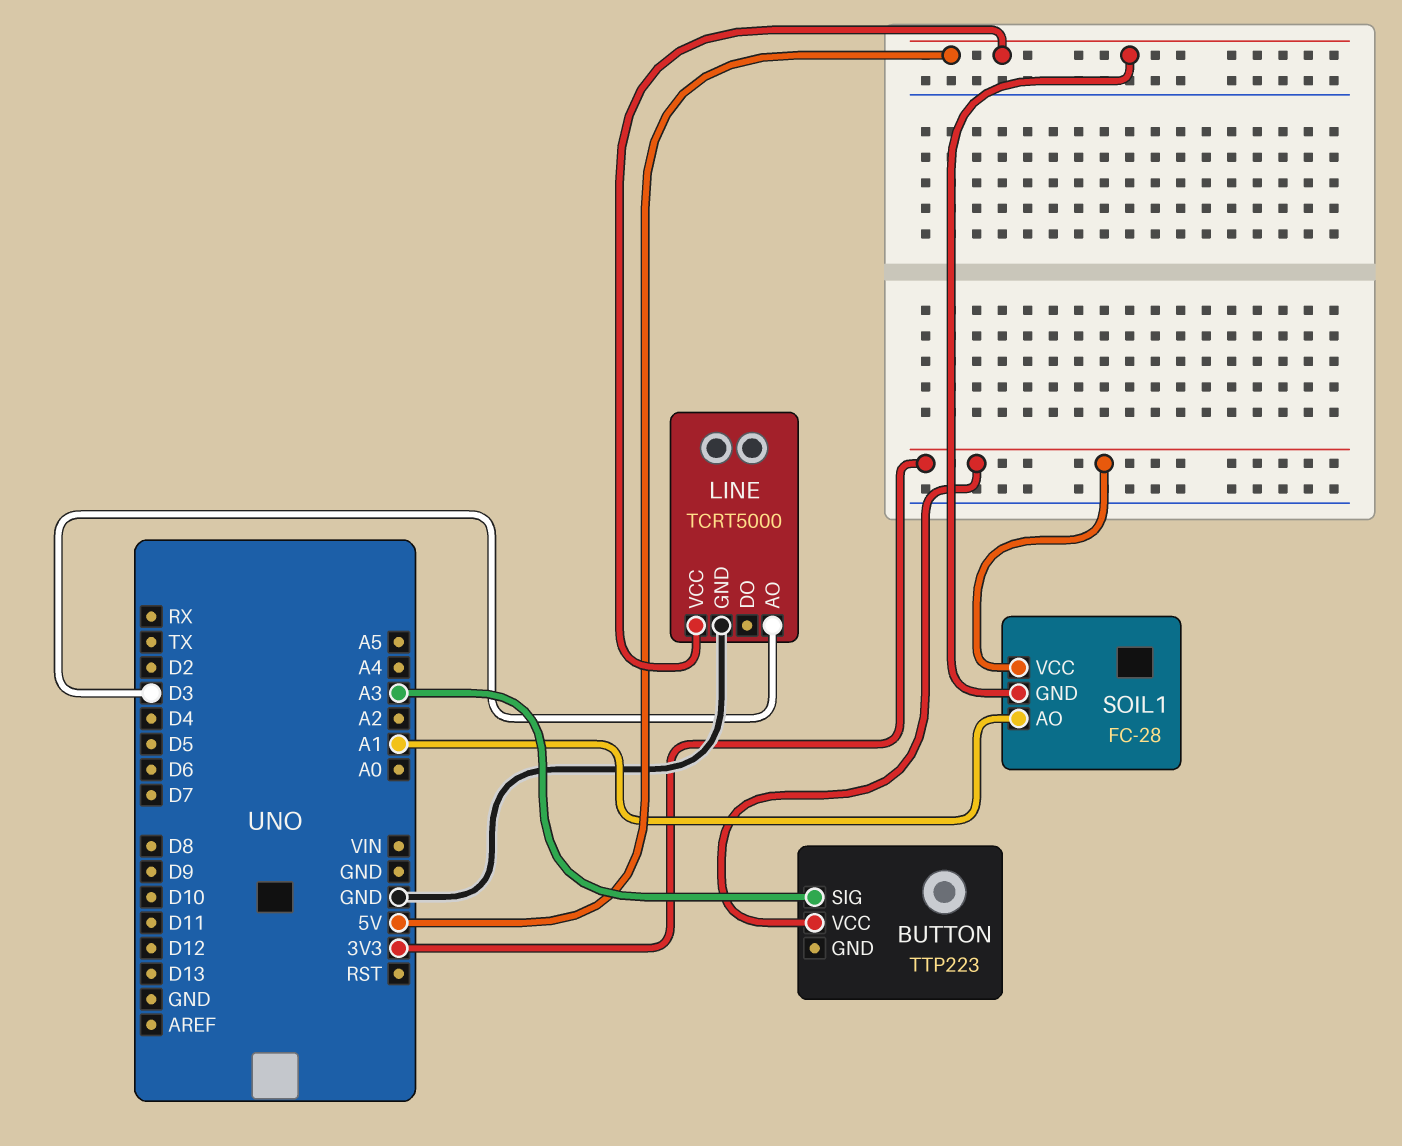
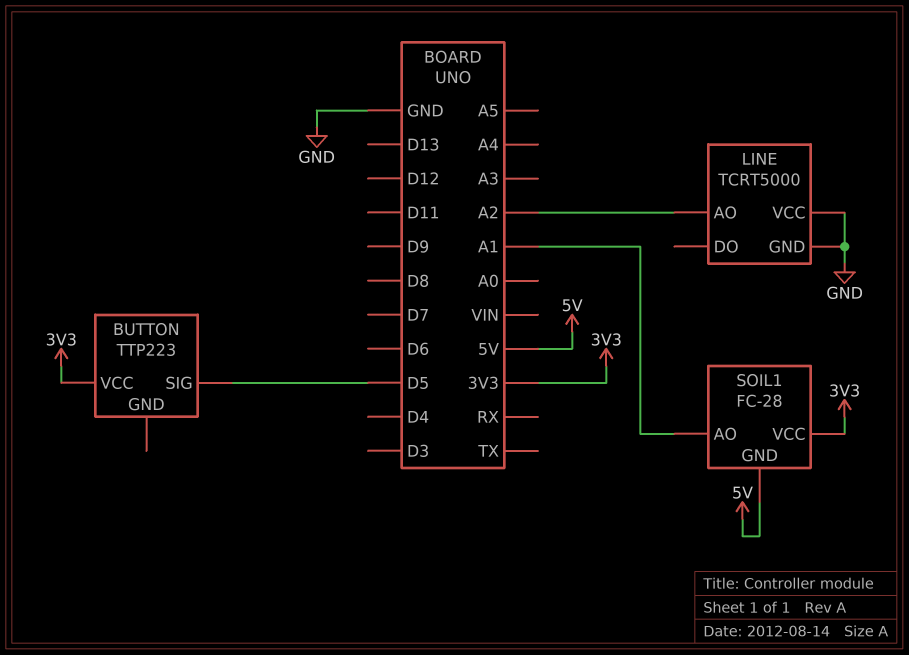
BUTTON pin SIG: A3 -> D5
LINE pin AO: D3 -> A2
LINE pin VCC: 5V -> GND

